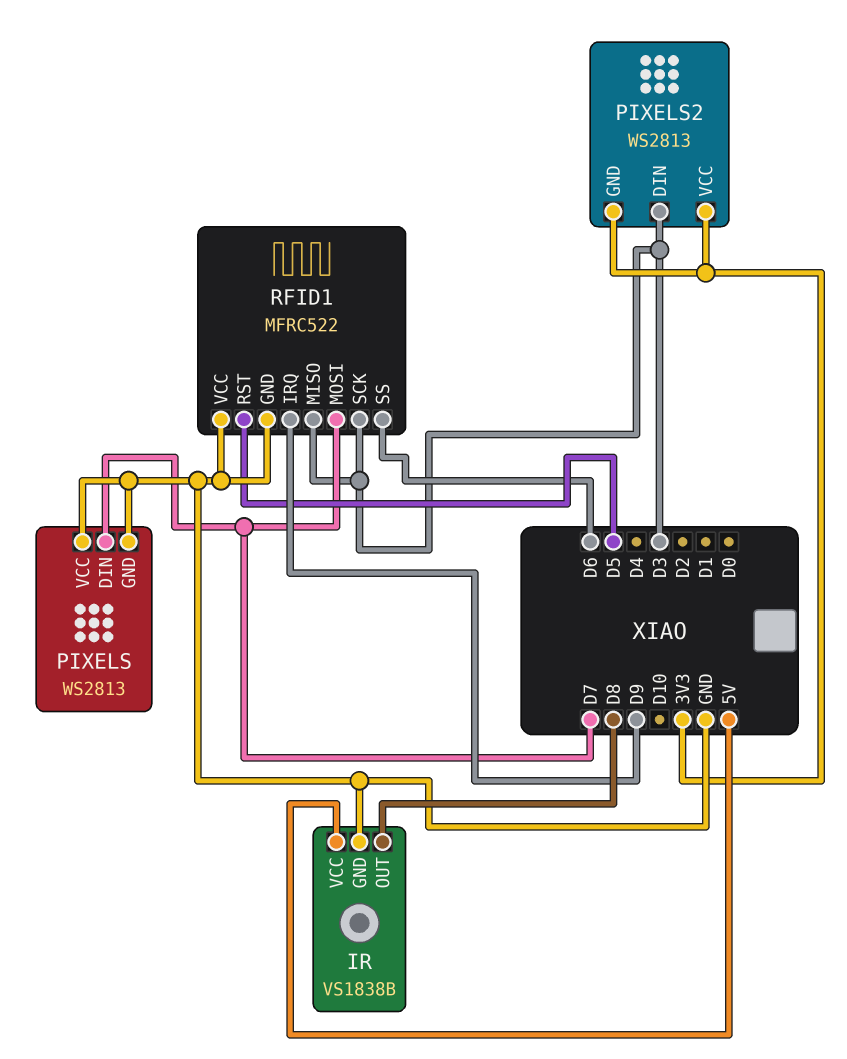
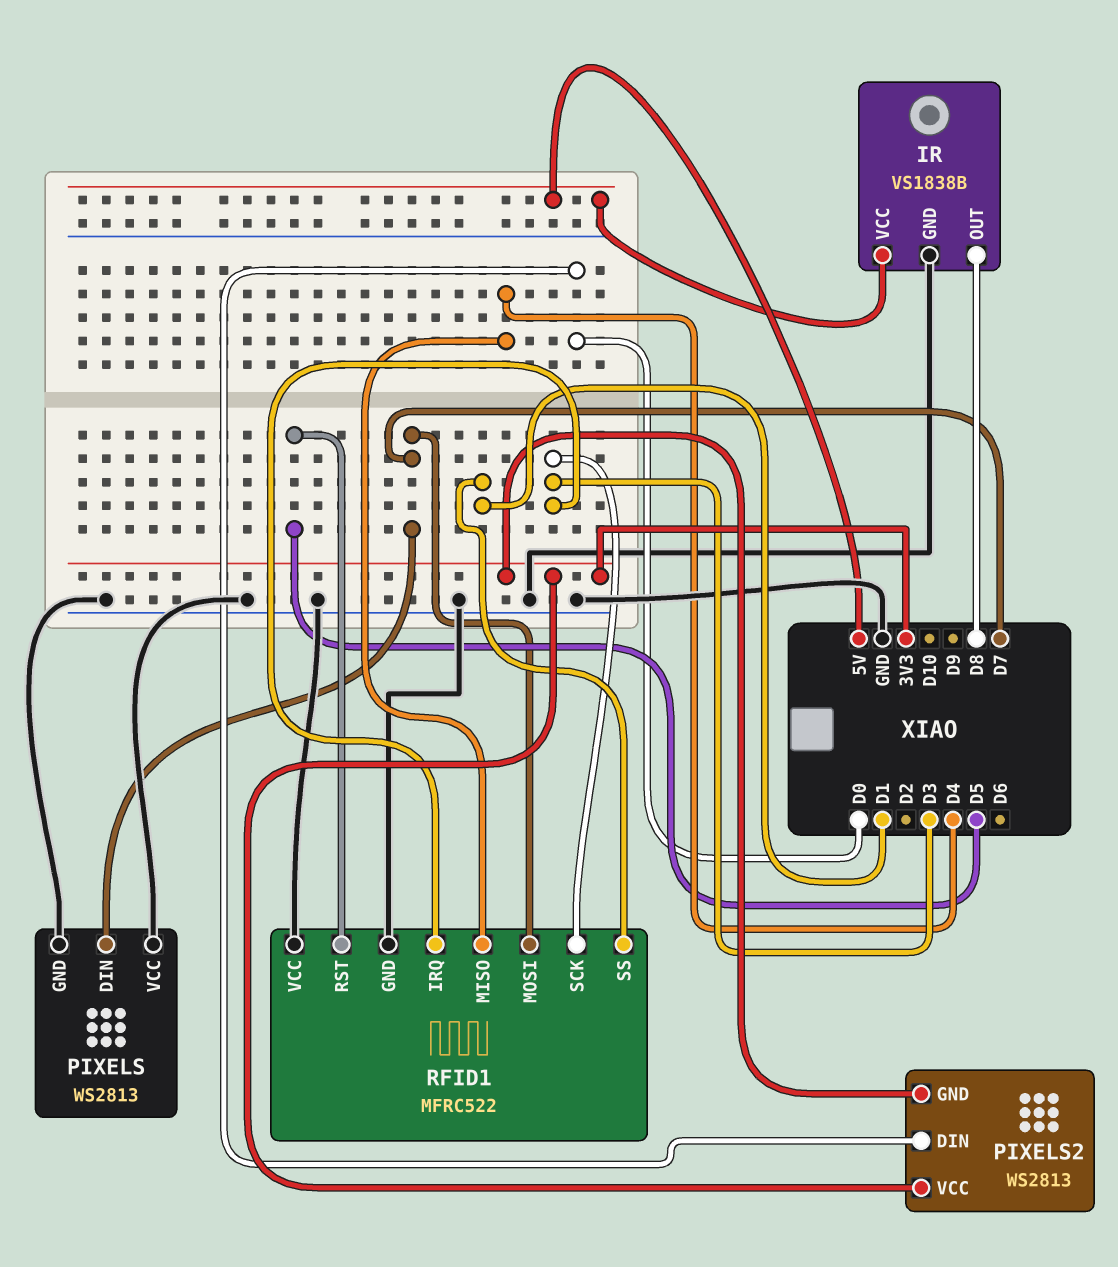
PIXELS2 pin DIN: D3 -> D0
RFID1 pin IRQ: D9 -> D3
RFID1 pin MISO: D3 -> D4
RFID1 pin SS: D6 -> D1

